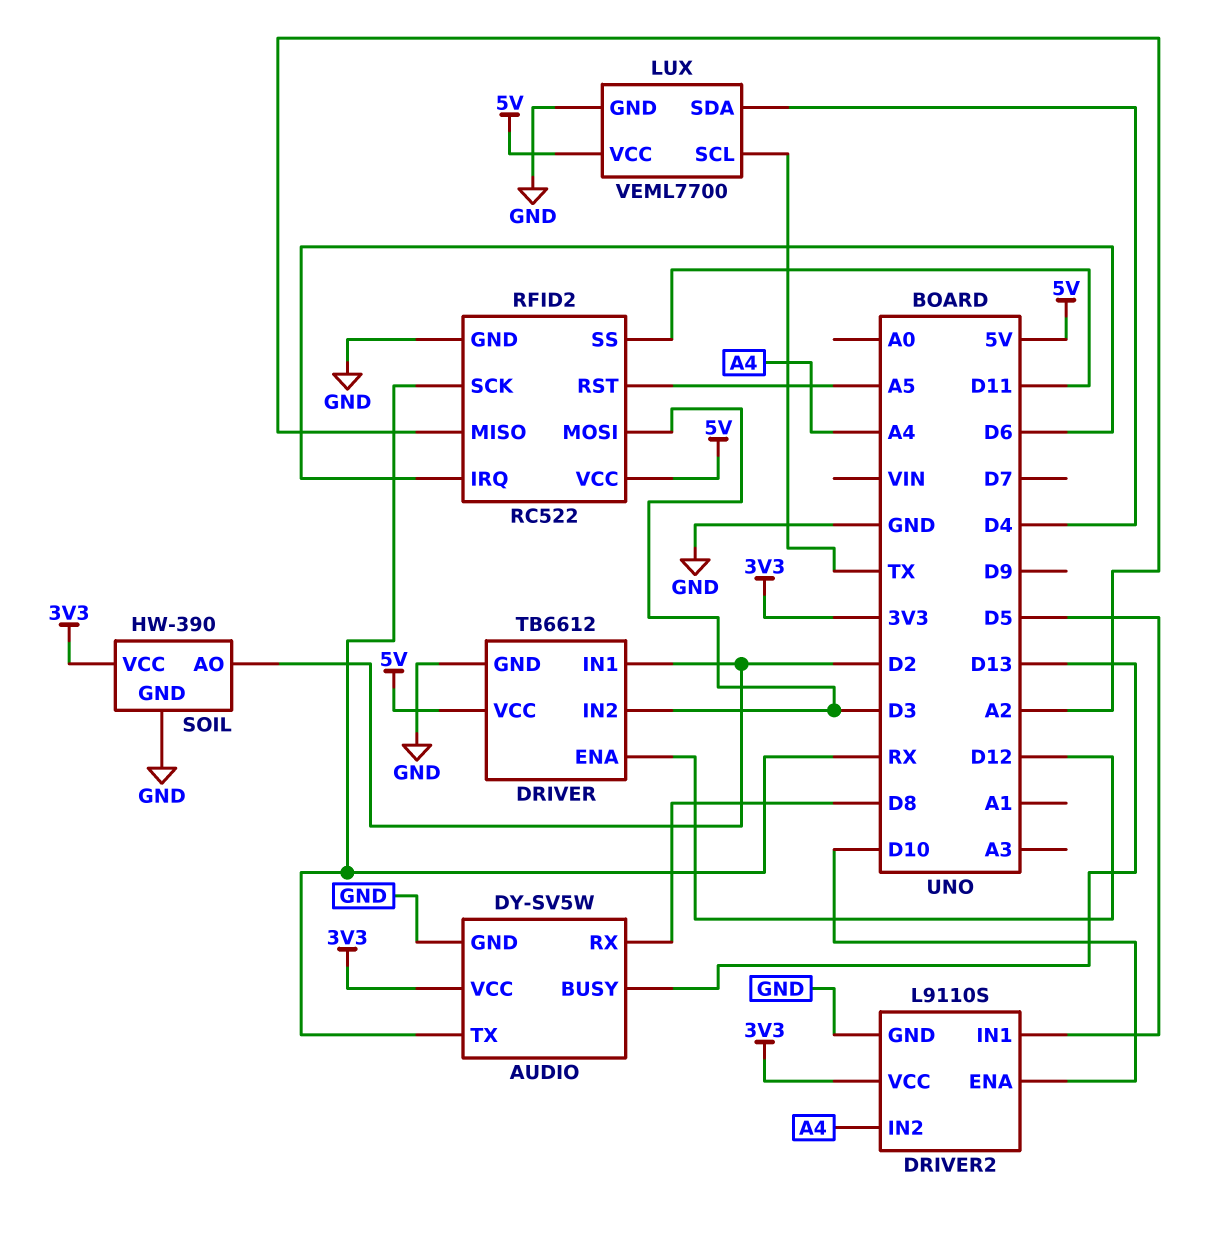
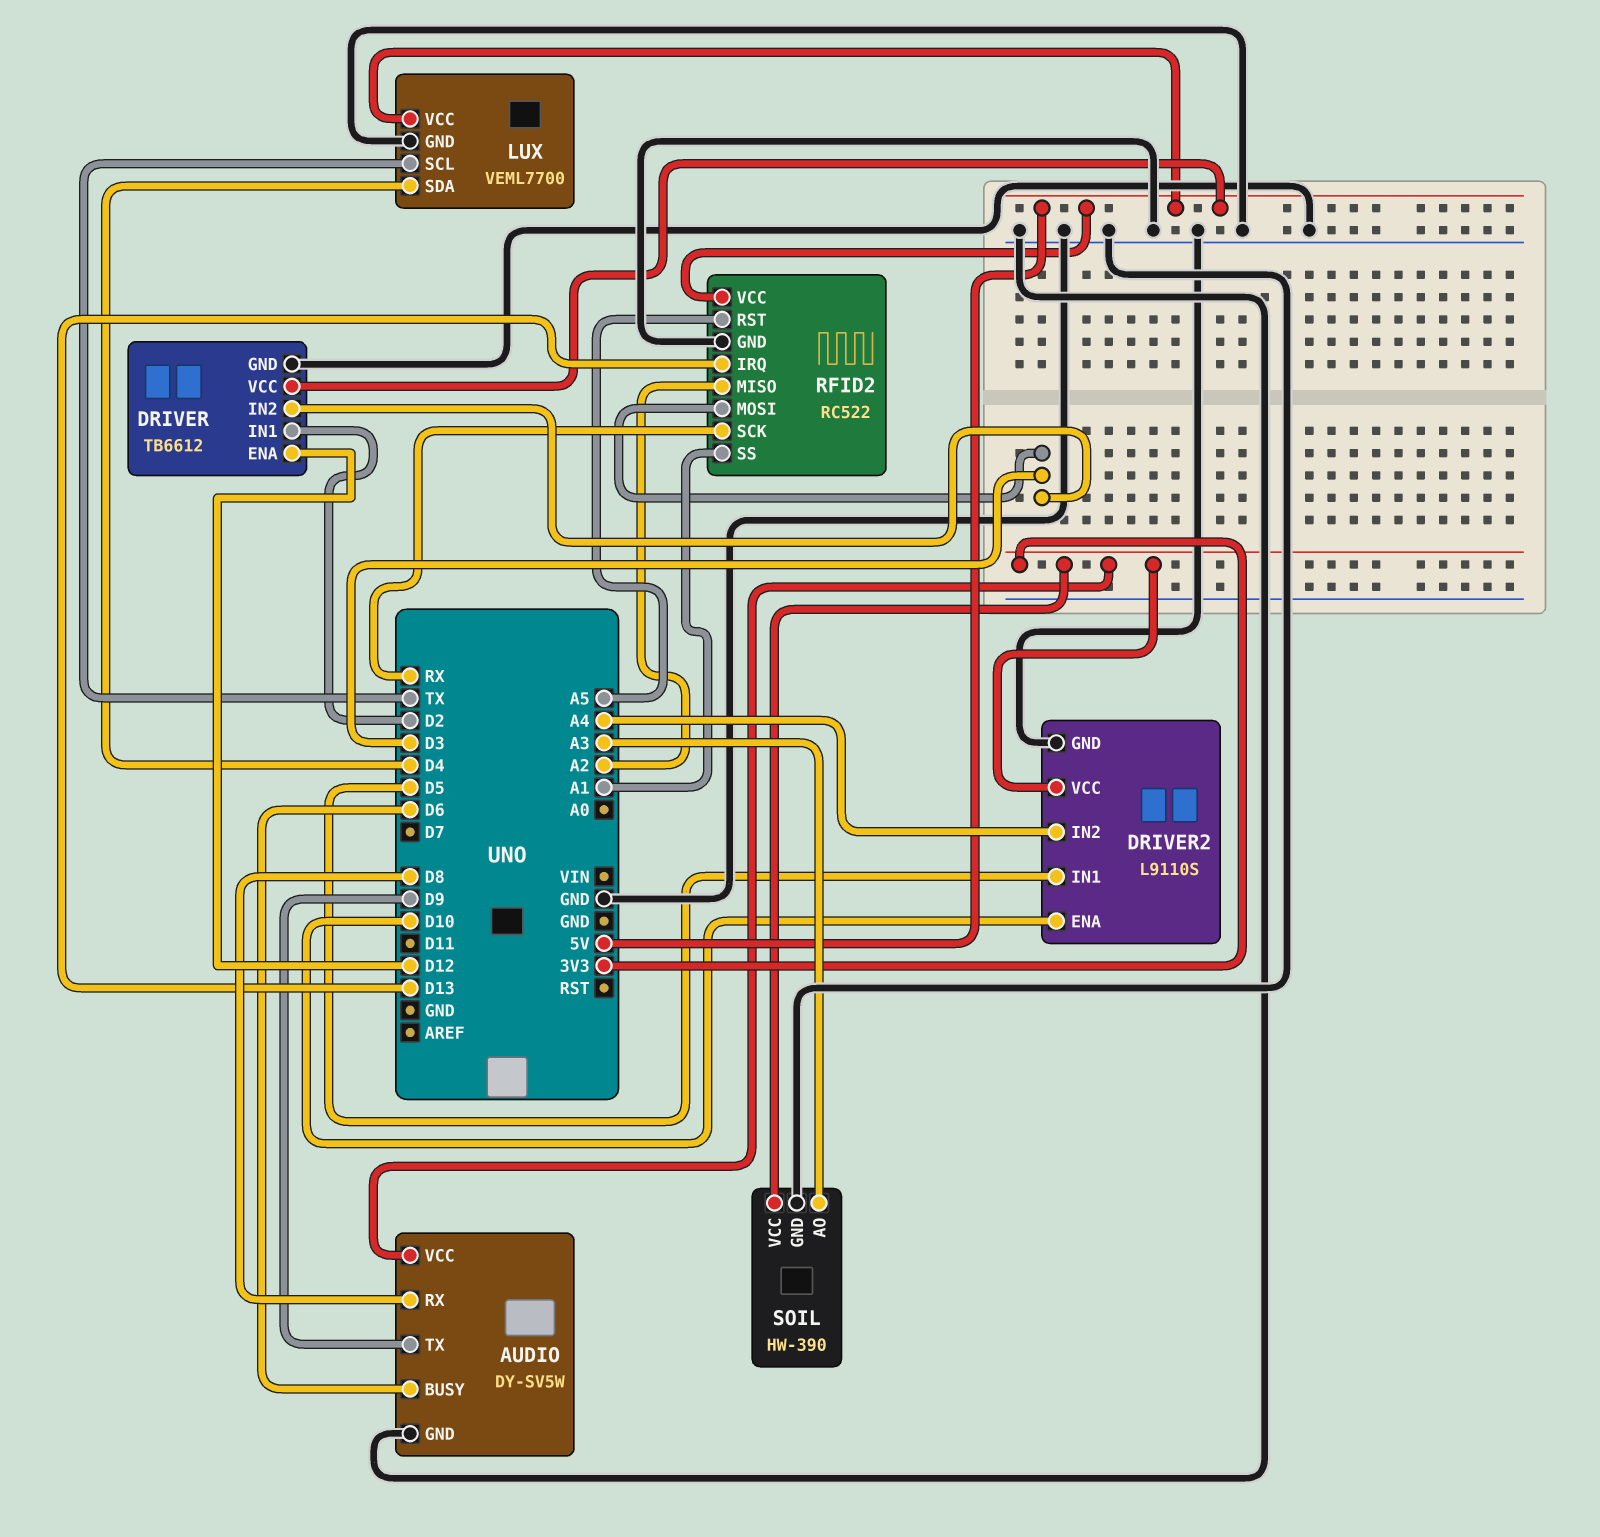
AUDIO pin BUSY: D13 -> D6
AUDIO pin TX: RX -> D9
RFID2 pin IRQ: D6 -> D13
RFID2 pin SS: D11 -> A1
SOIL pin AO: D2 -> A3

